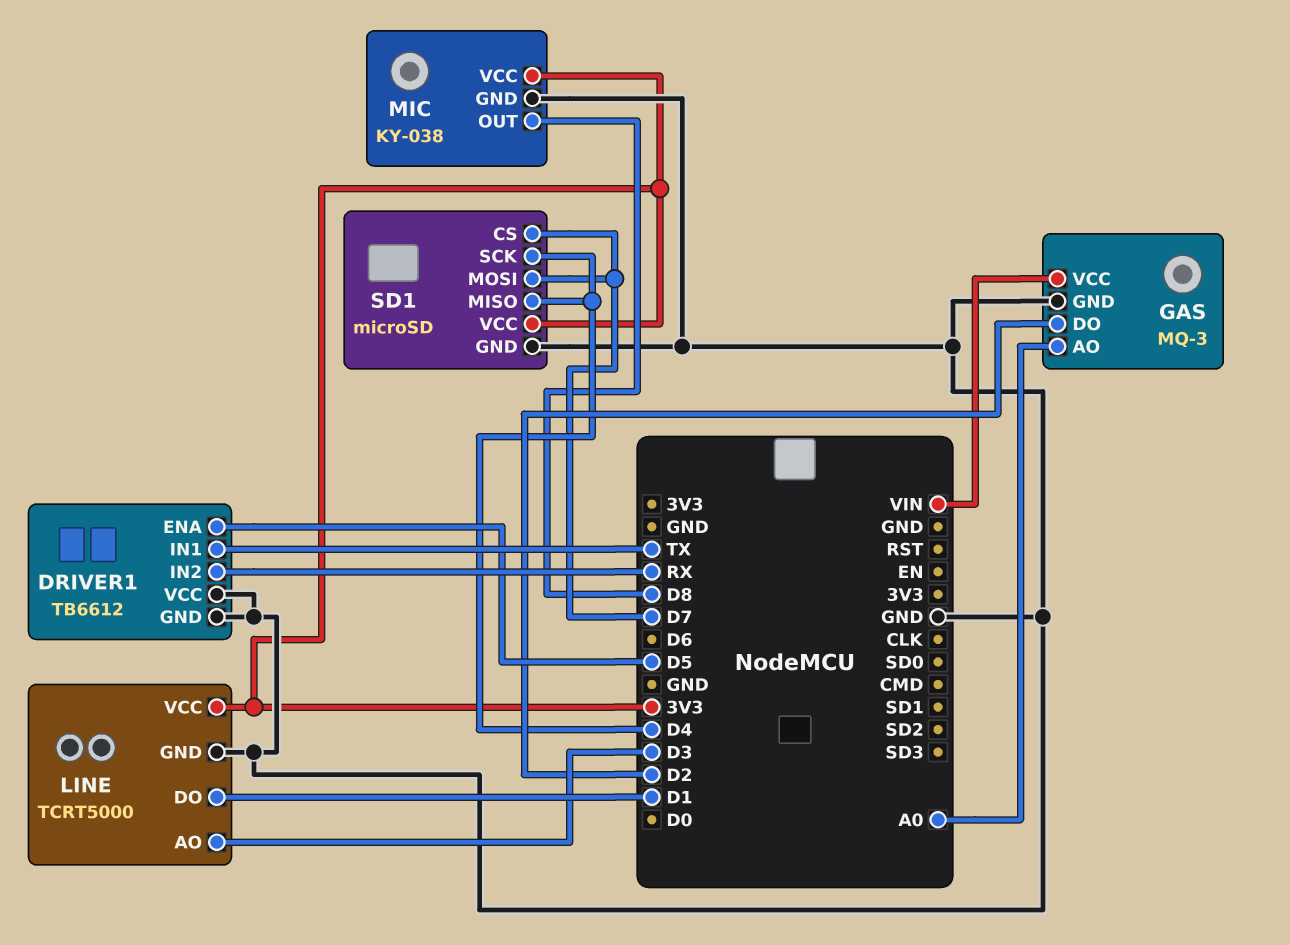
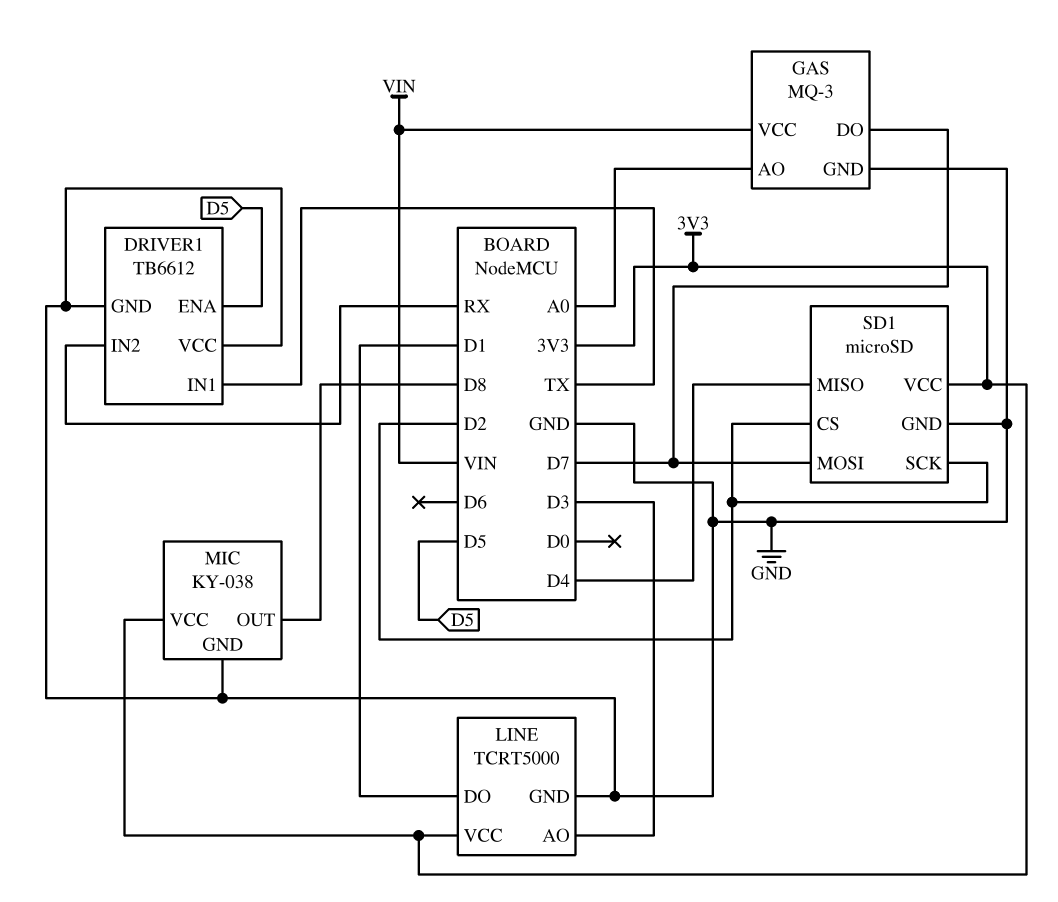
GAS pin DO: D2 -> D7
SD1 pin CS: D7 -> D2
SD1 pin SCK: D4 -> D2

